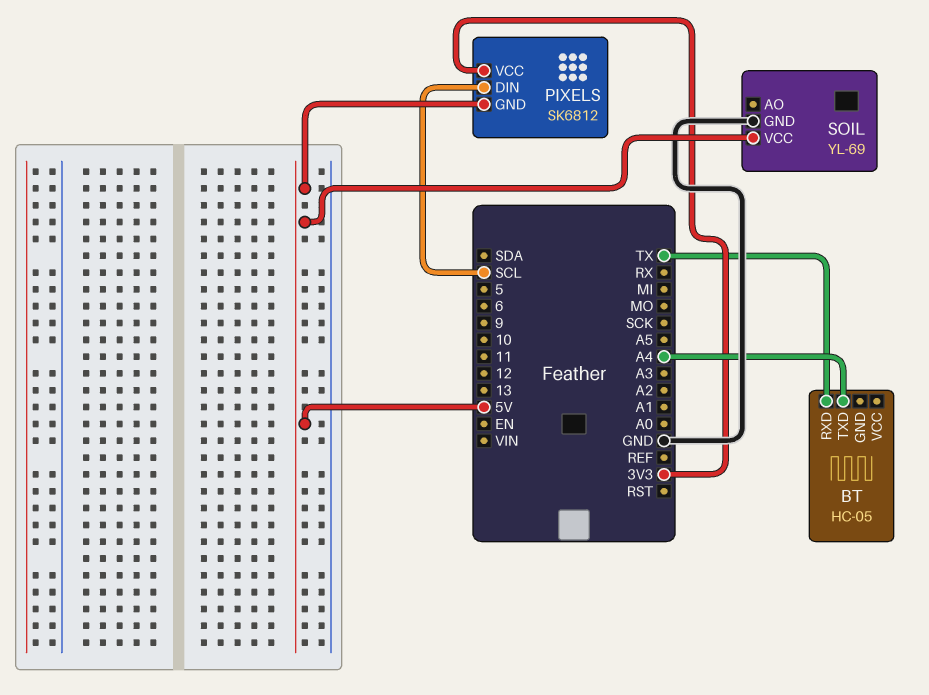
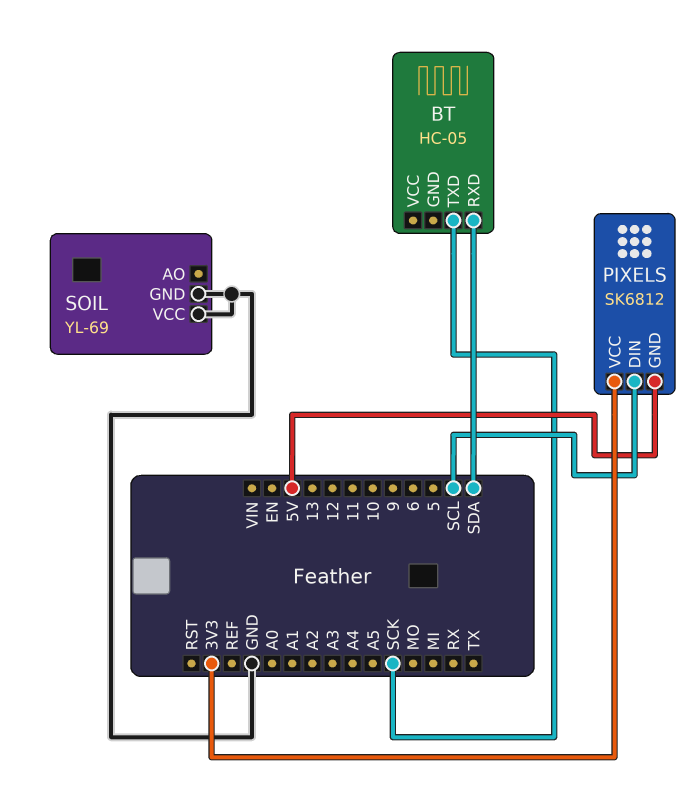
BT pin RXD: TX -> SDA
BT pin TXD: A4 -> SCK
SOIL pin VCC: 5V -> GND

